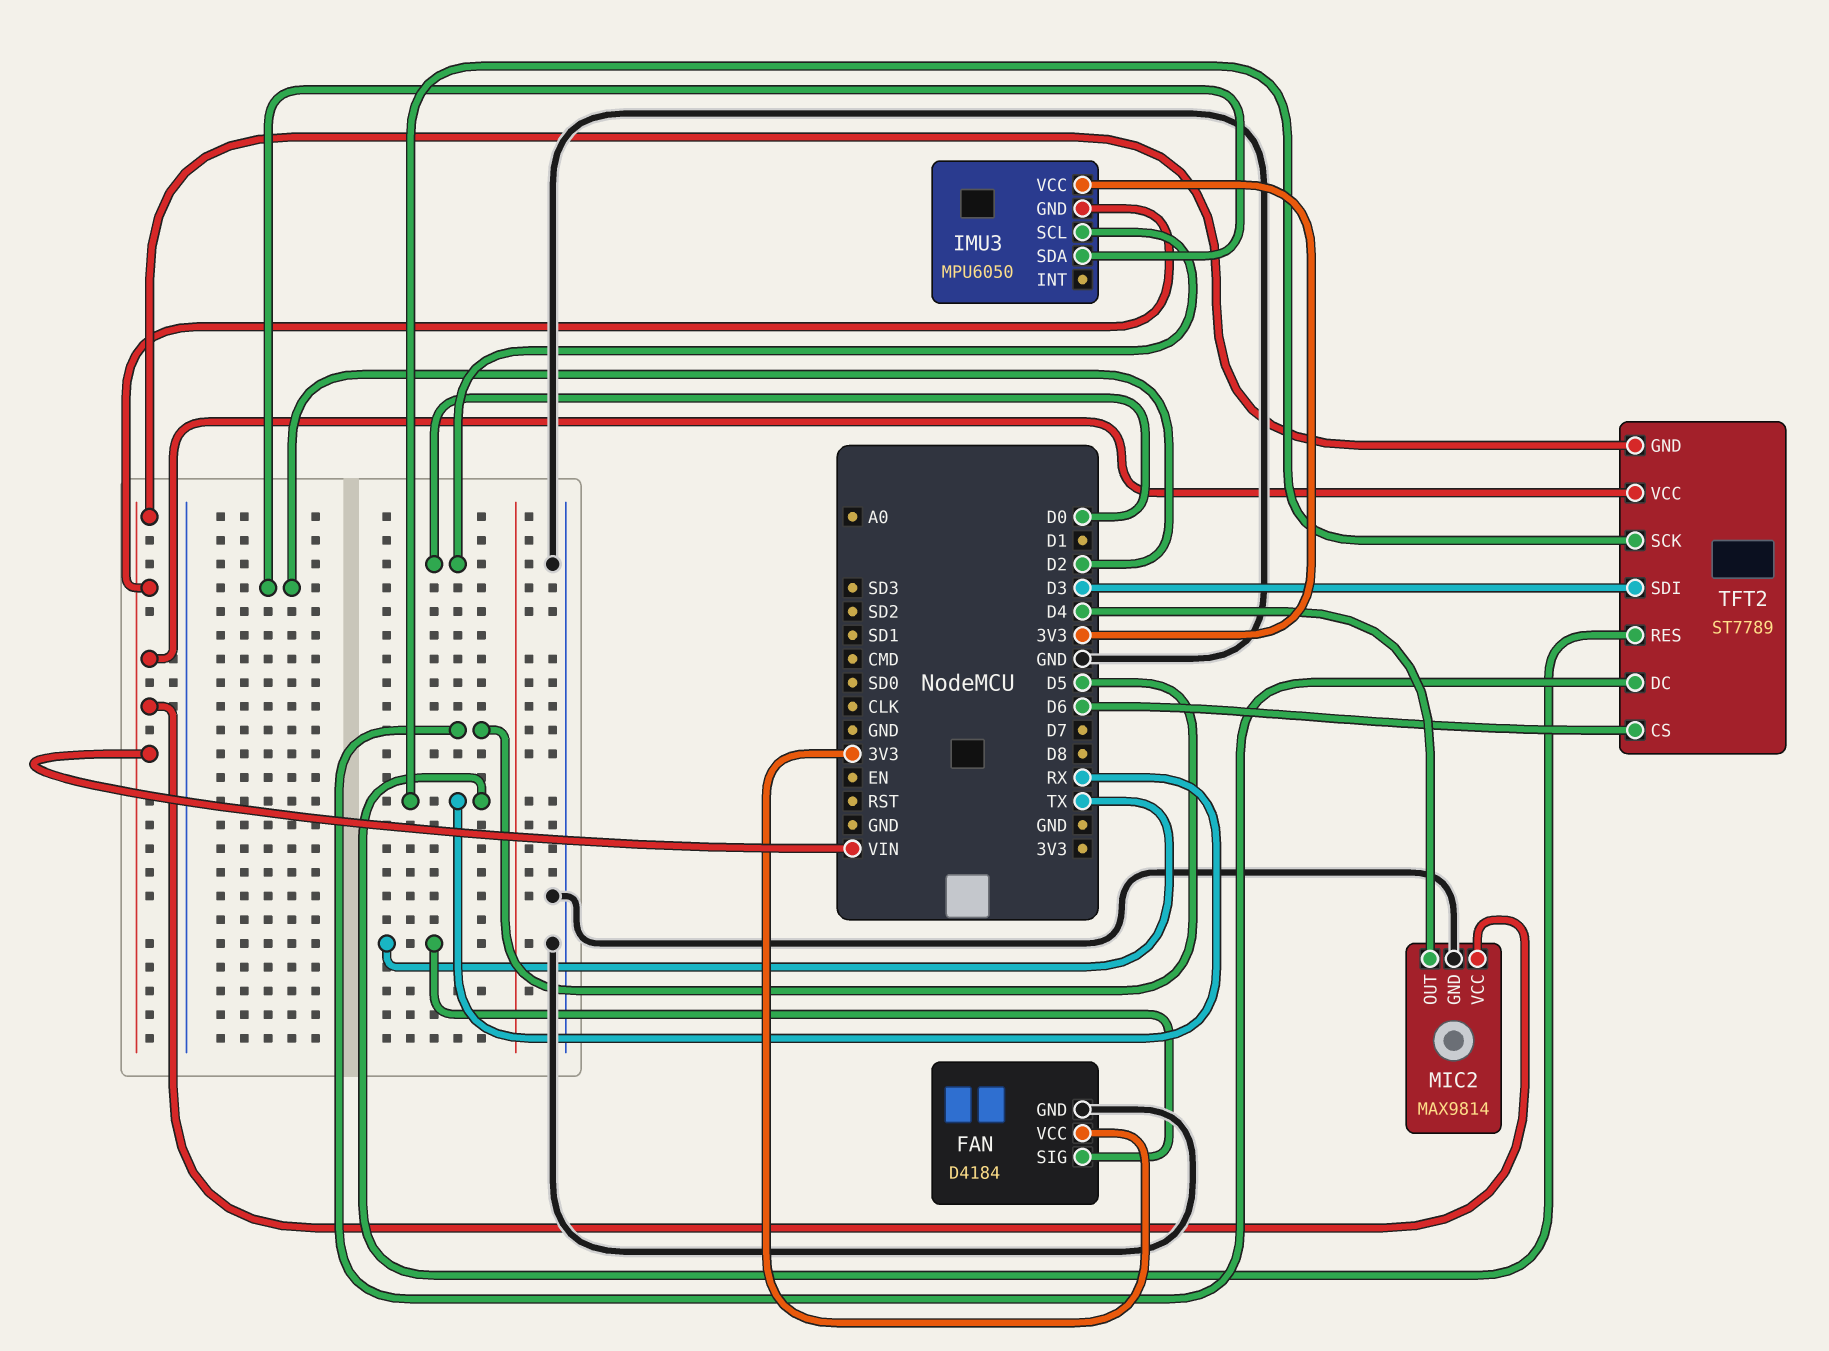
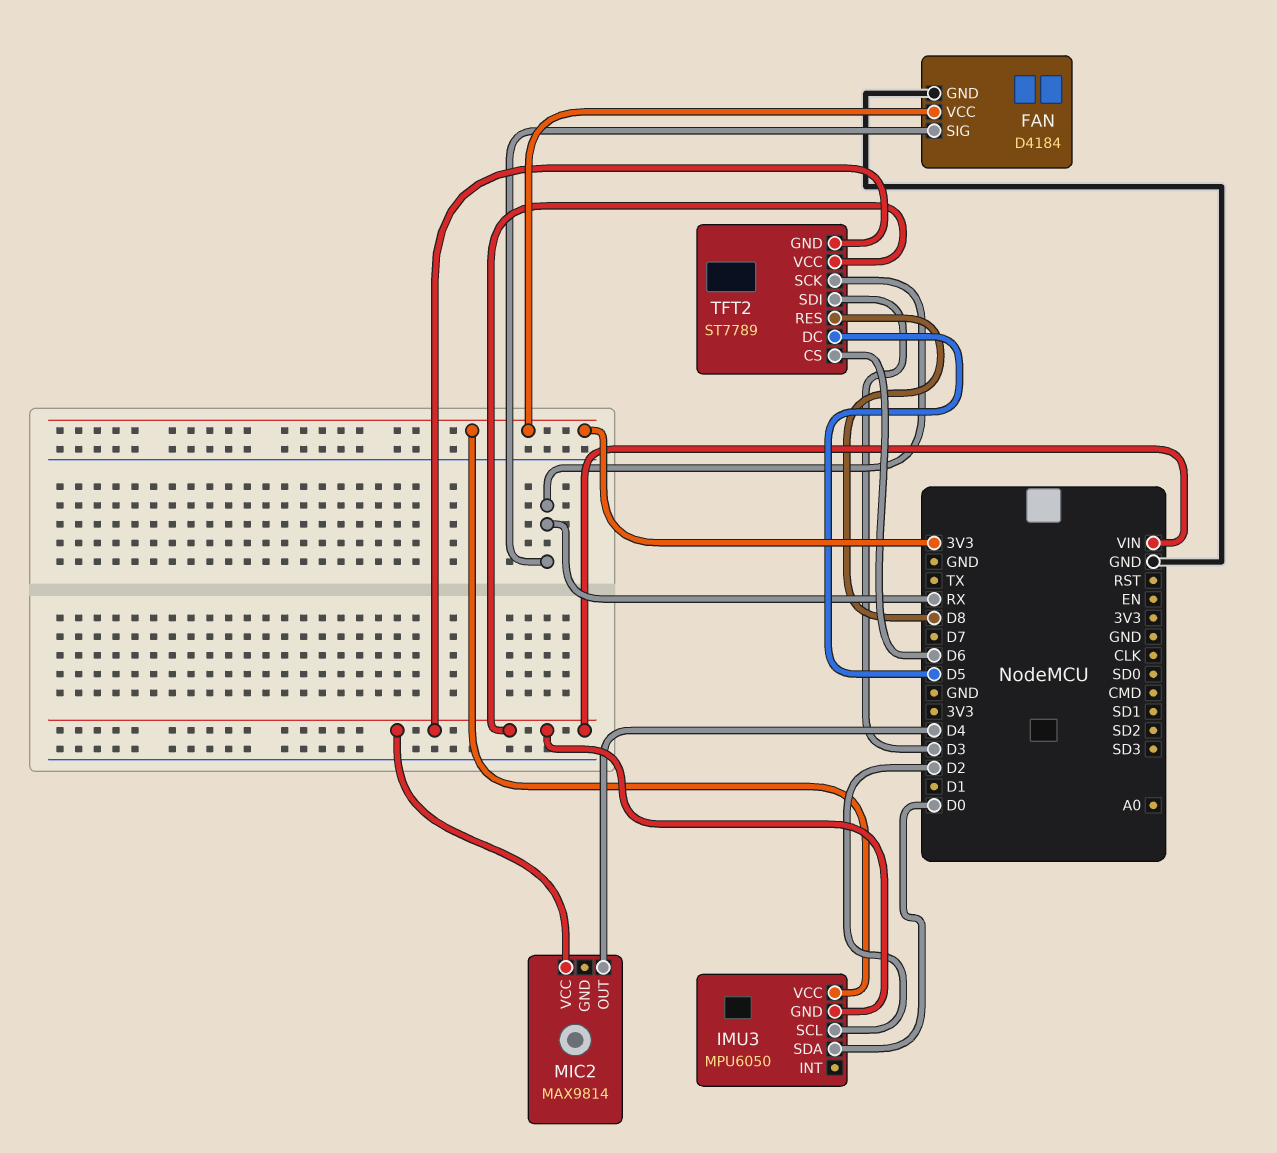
FAN pin SIG: TX -> RX
IMU3 pin SCL: D0 -> D2
IMU3 pin SDA: D2 -> D0
MIC2 pin GND: GND -> none
TFT2 pin RES: RX -> D8

